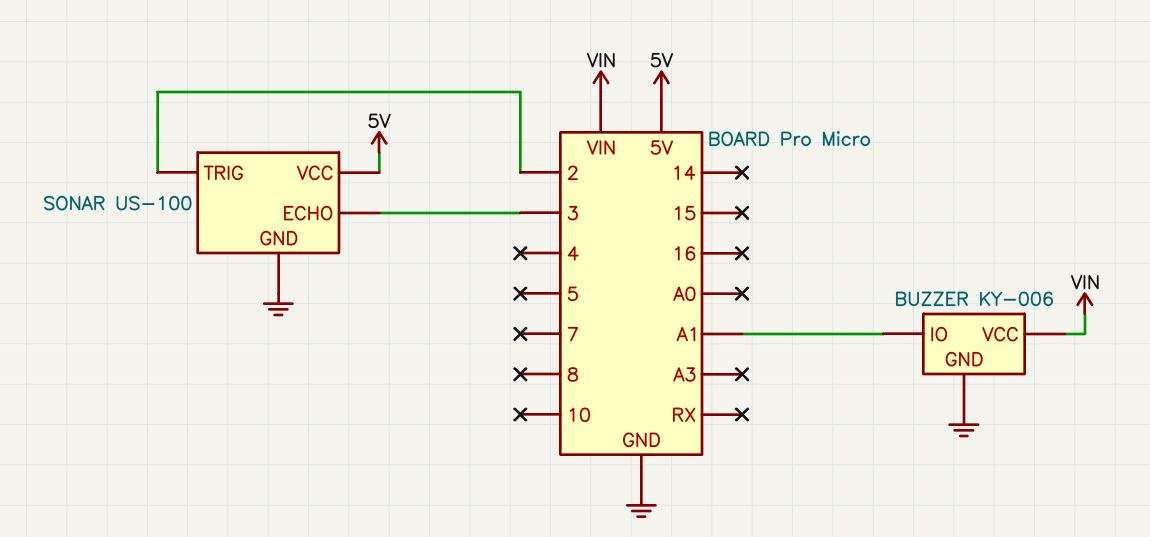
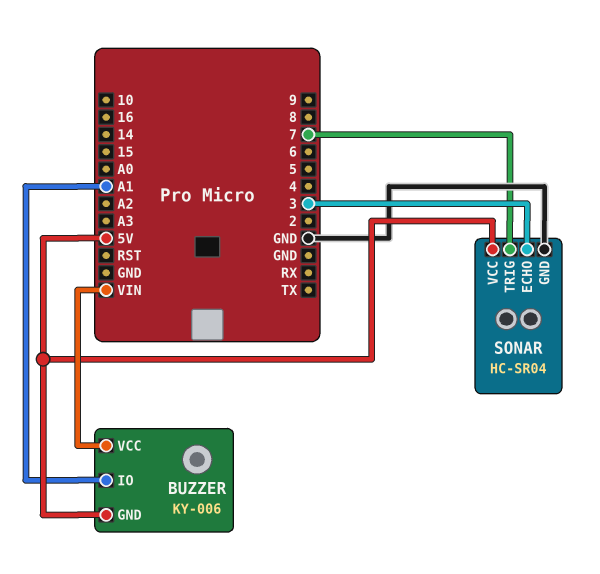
BUZZER pin GND: GND -> 5V
SONAR: US-100 -> HC-SR04
SONAR pin TRIG: 2 -> 7

